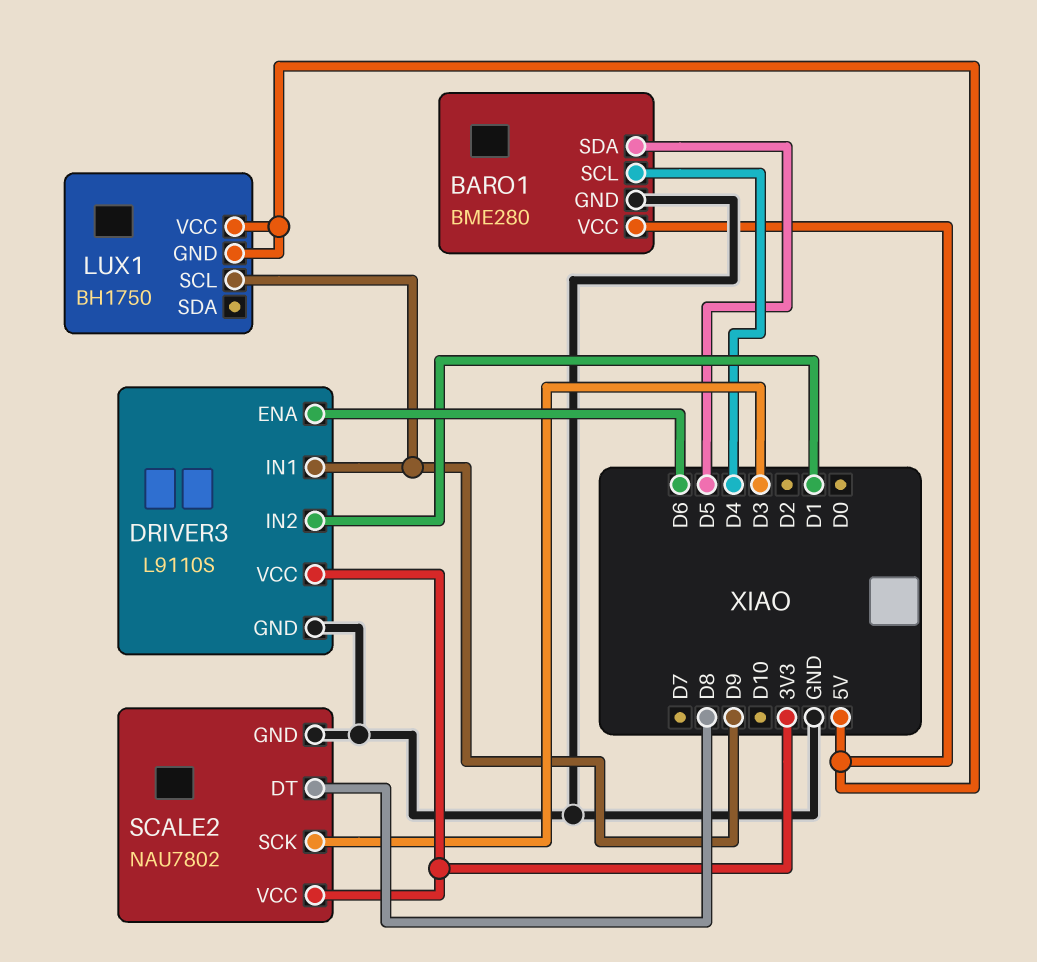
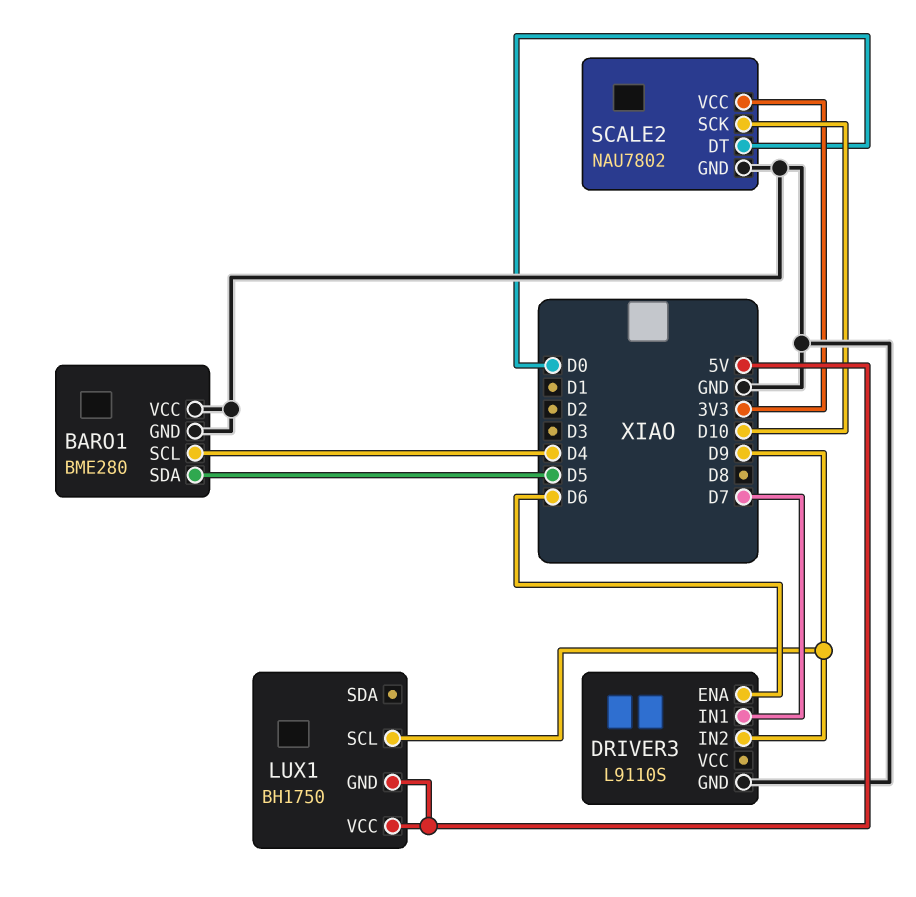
BARO1 pin VCC: 5V -> GND
DRIVER3 pin IN1: D9 -> D7
DRIVER3 pin IN2: D1 -> D9
DRIVER3 pin VCC: 3V3 -> none
SCALE2 pin DT: D8 -> D0
SCALE2 pin SCK: D3 -> D10

